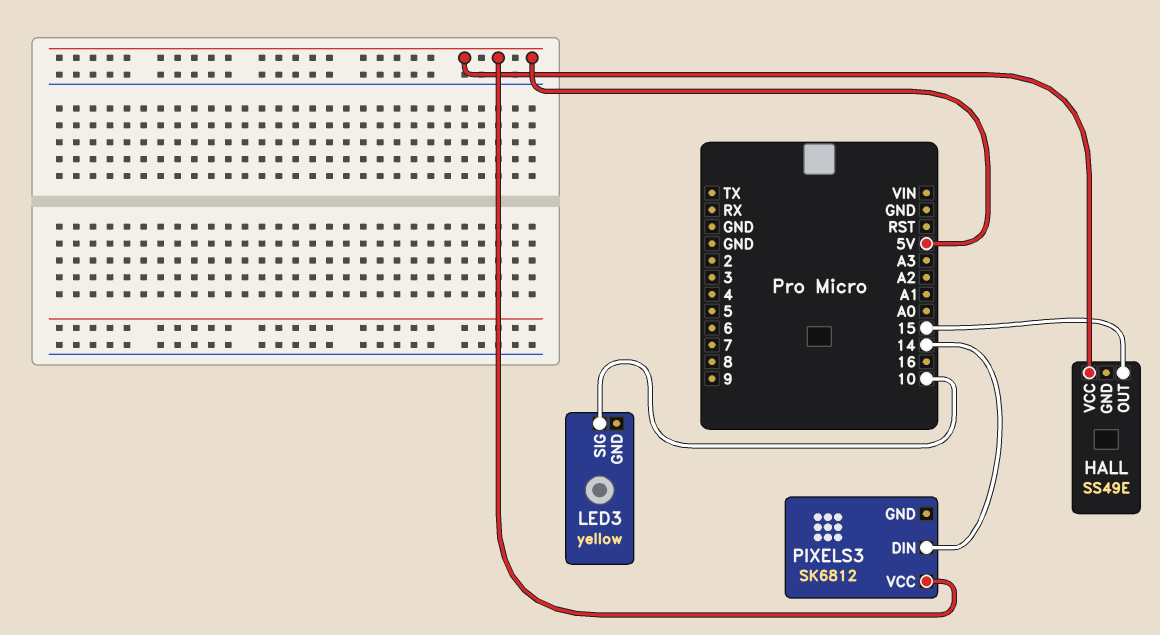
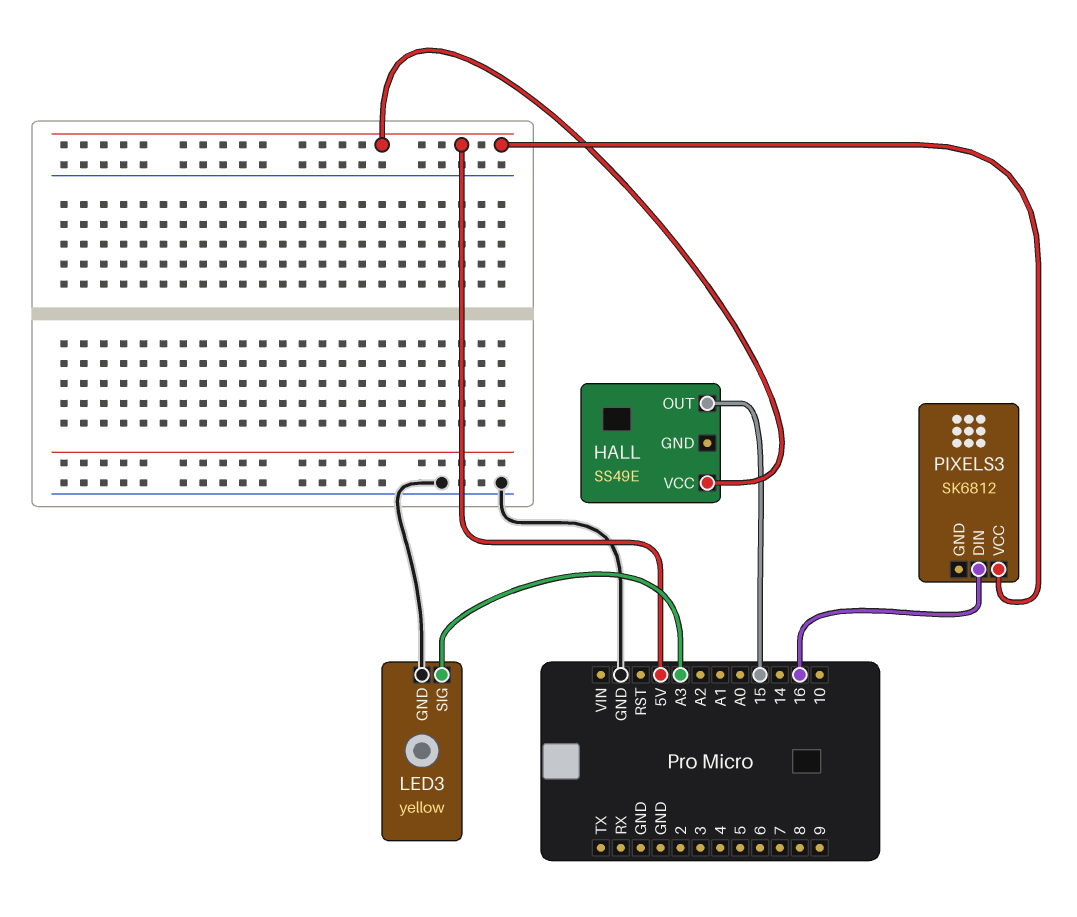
LED3 pin GND: none -> GND
LED3 pin SIG: 10 -> A3
PIXELS3 pin DIN: 14 -> 16

